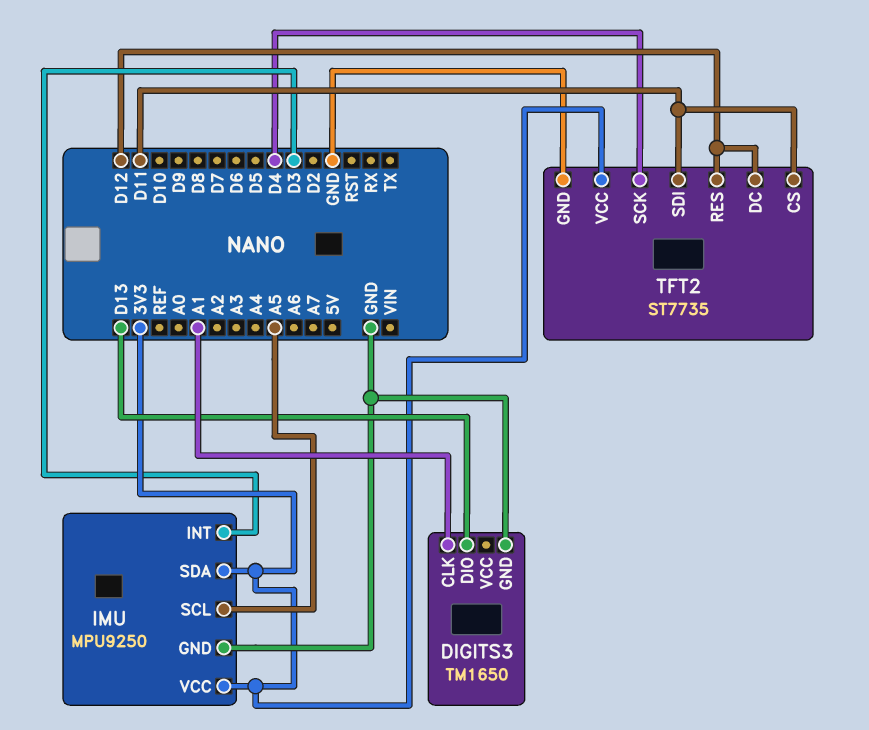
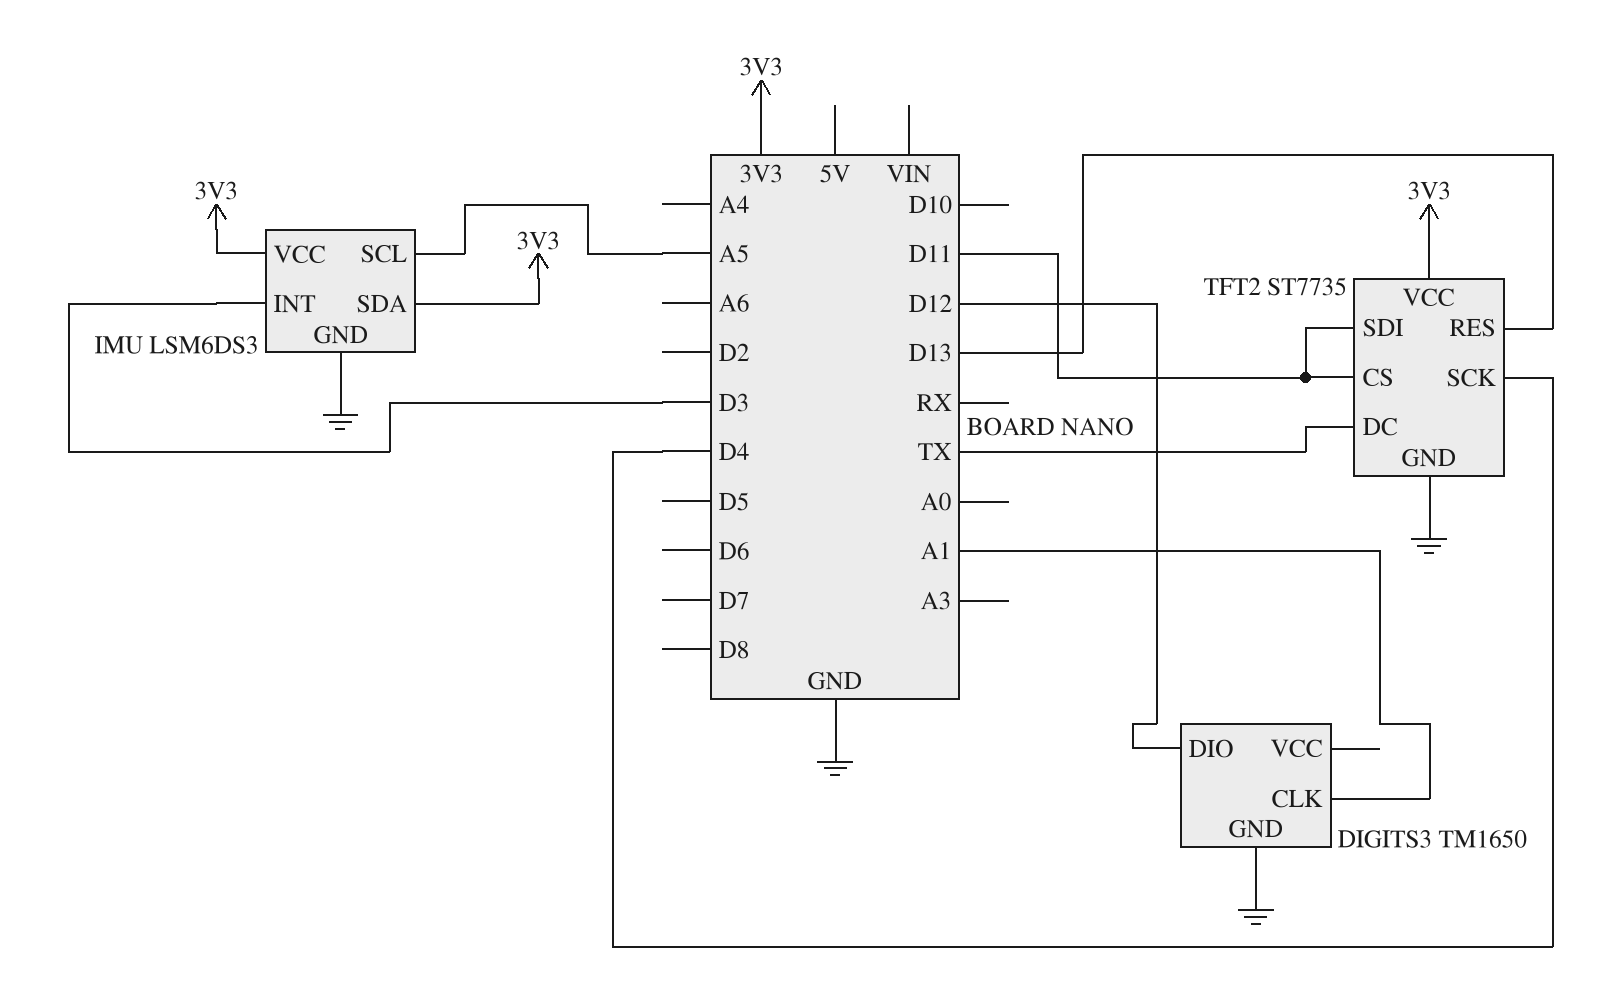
DIGITS3 pin DIO: D13 -> D12
IMU: MPU9250 -> LSM6DS3
TFT2 pin DC: D12 -> TX
TFT2 pin RES: D12 -> D13

